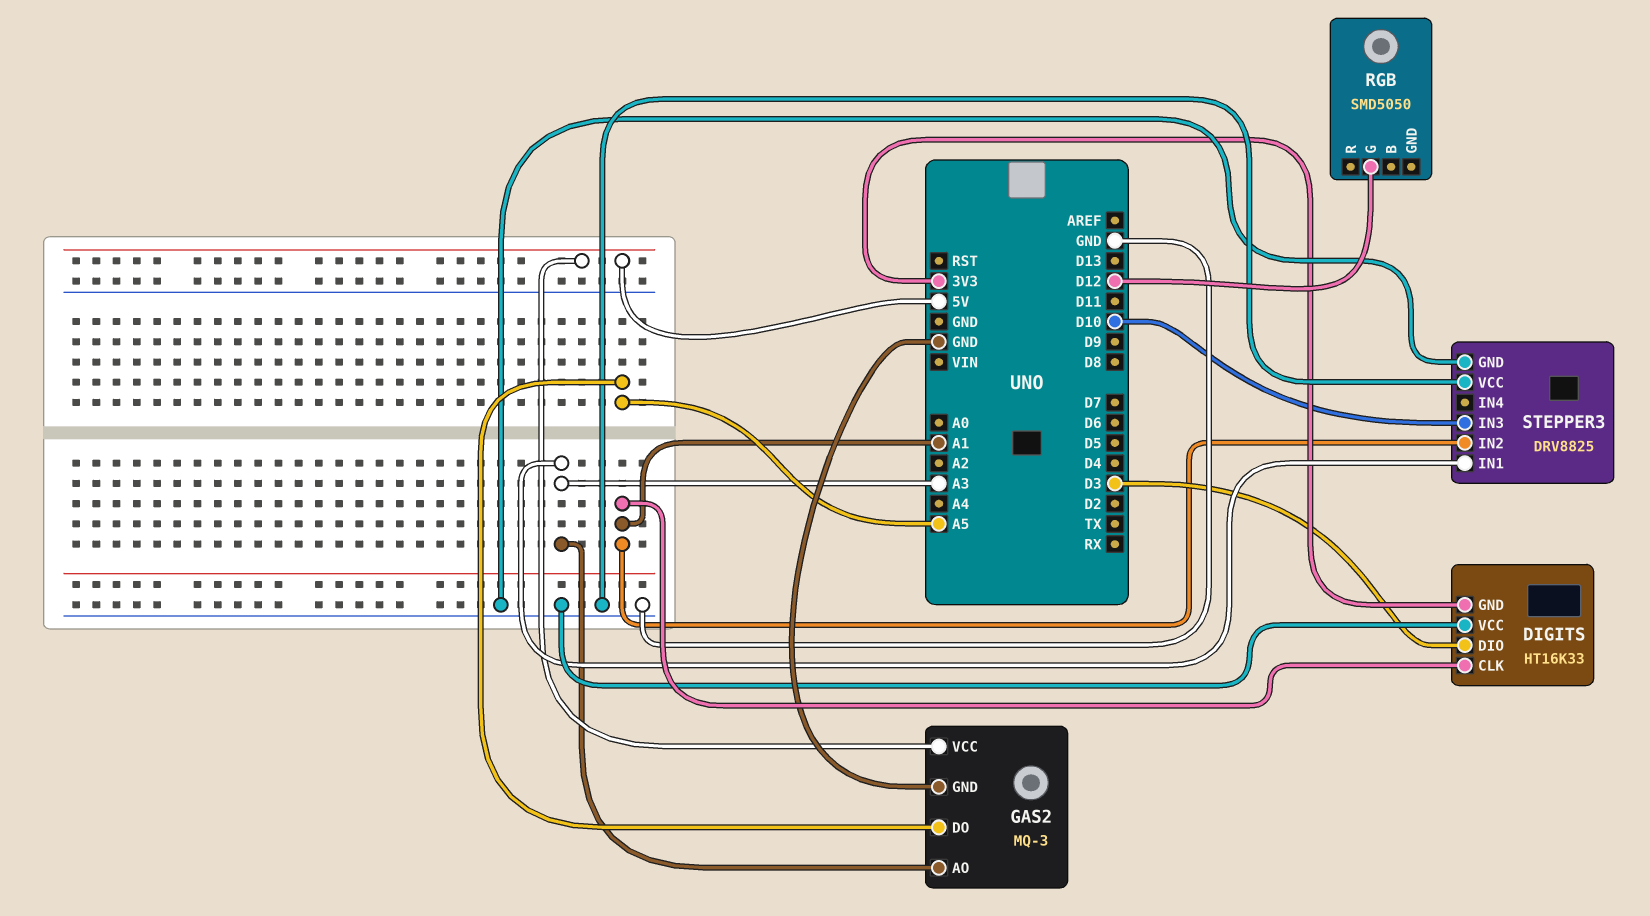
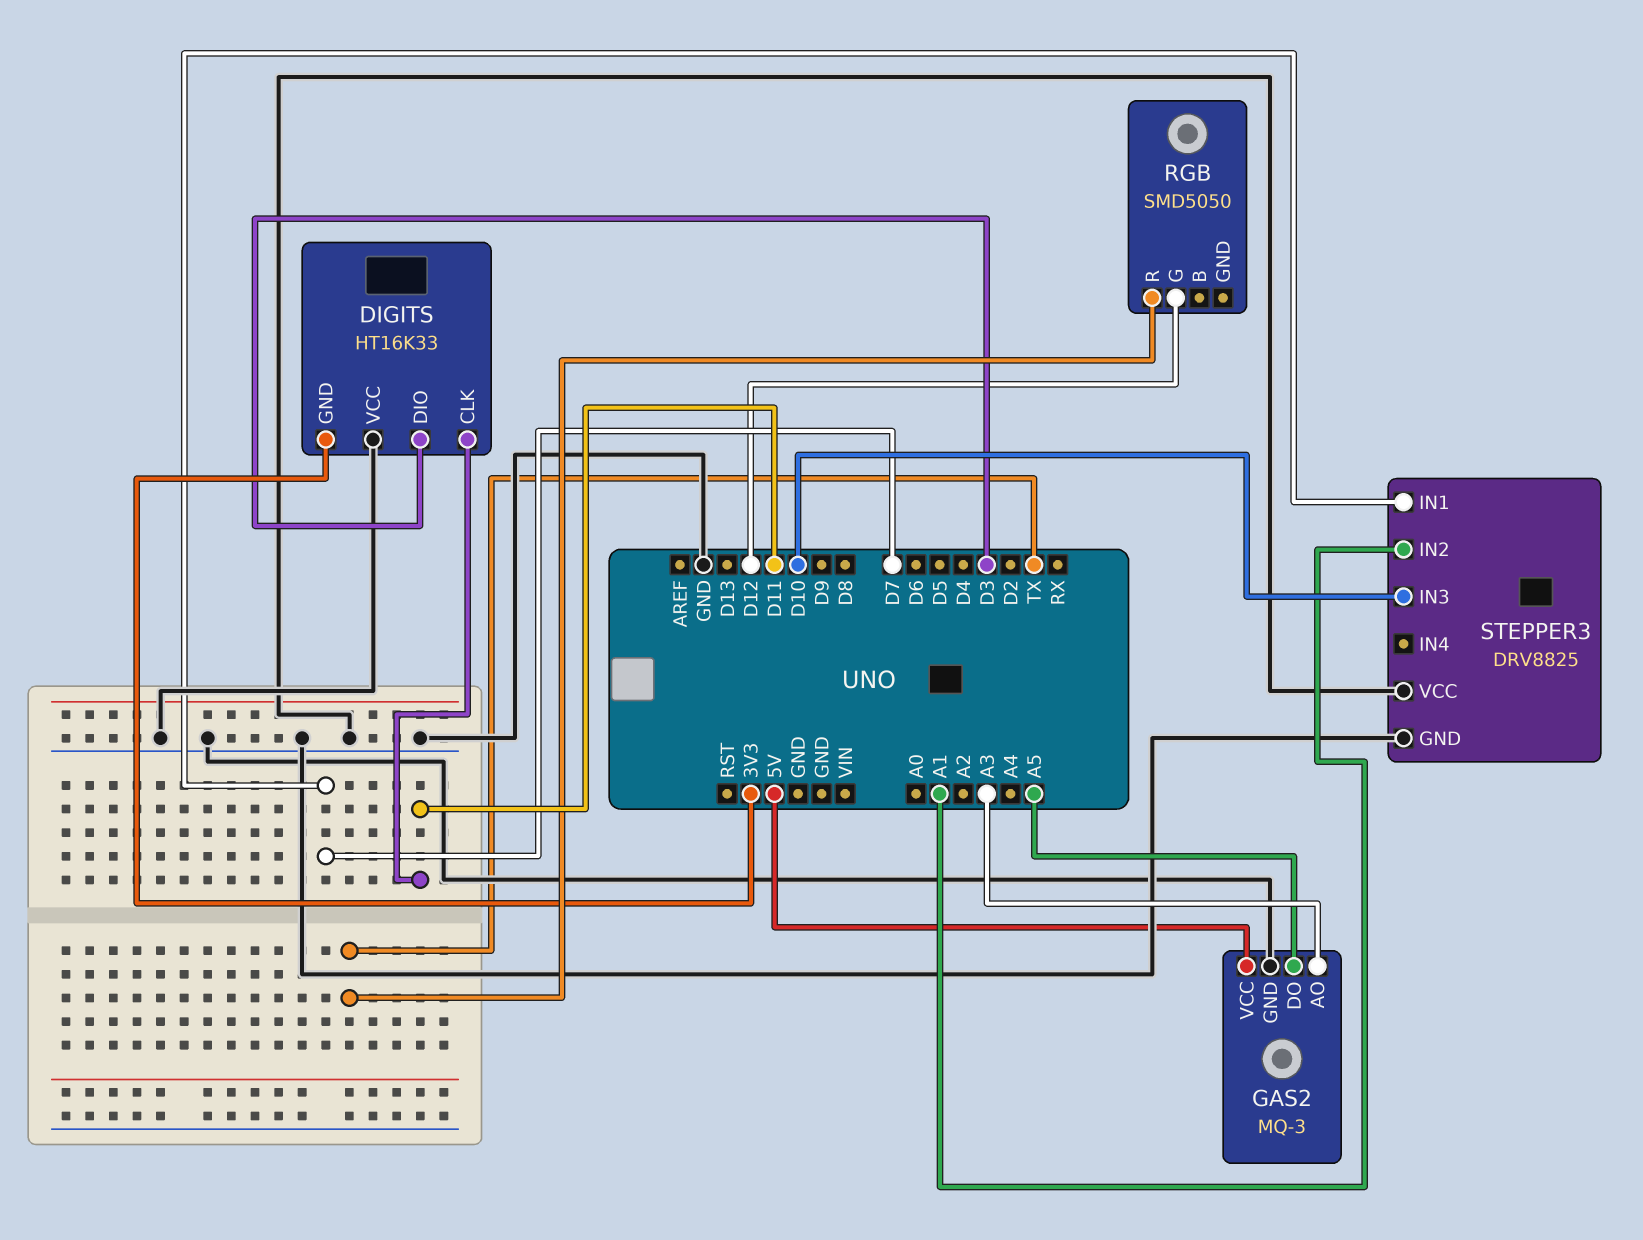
DIGITS pin CLK: A1 -> D11
RGB pin R: none -> TX
STEPPER3 pin IN1: A3 -> D7

